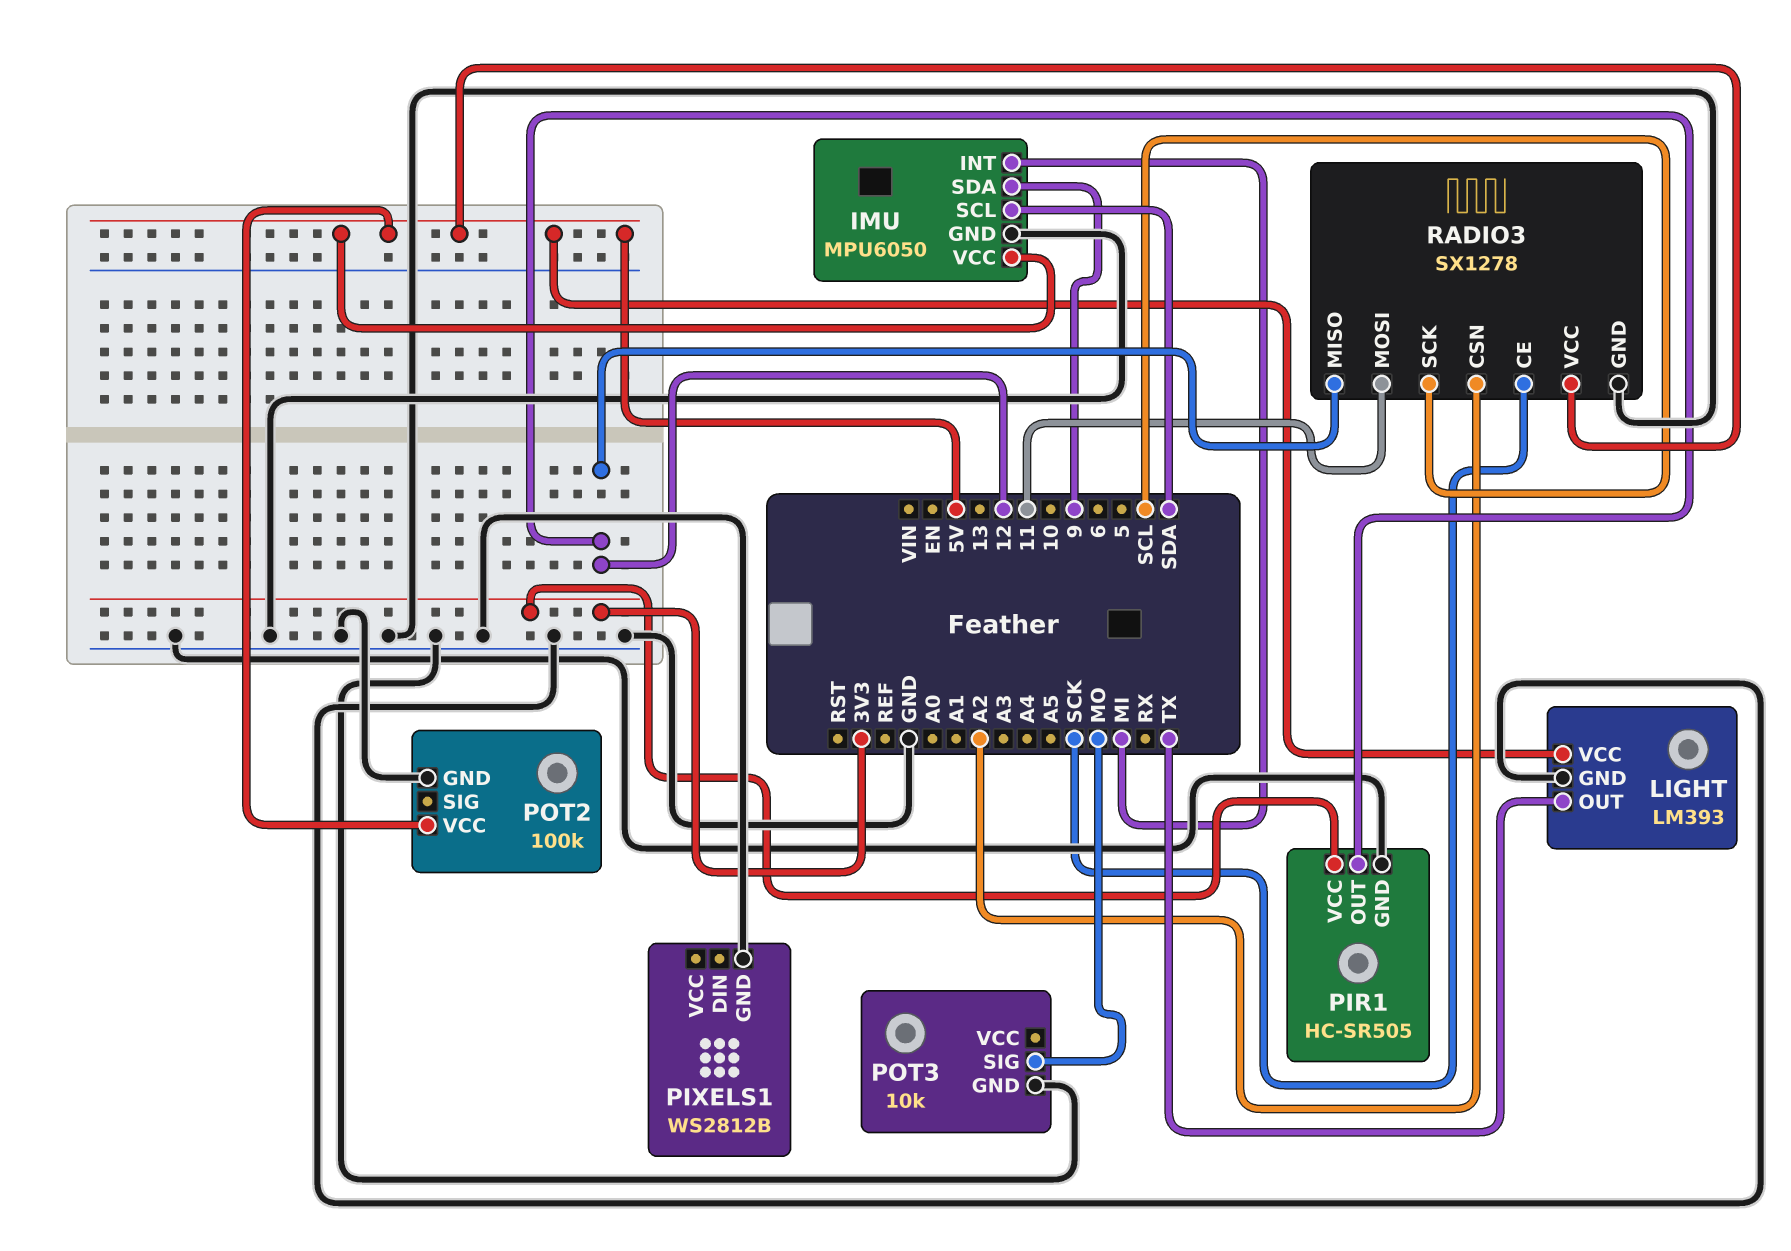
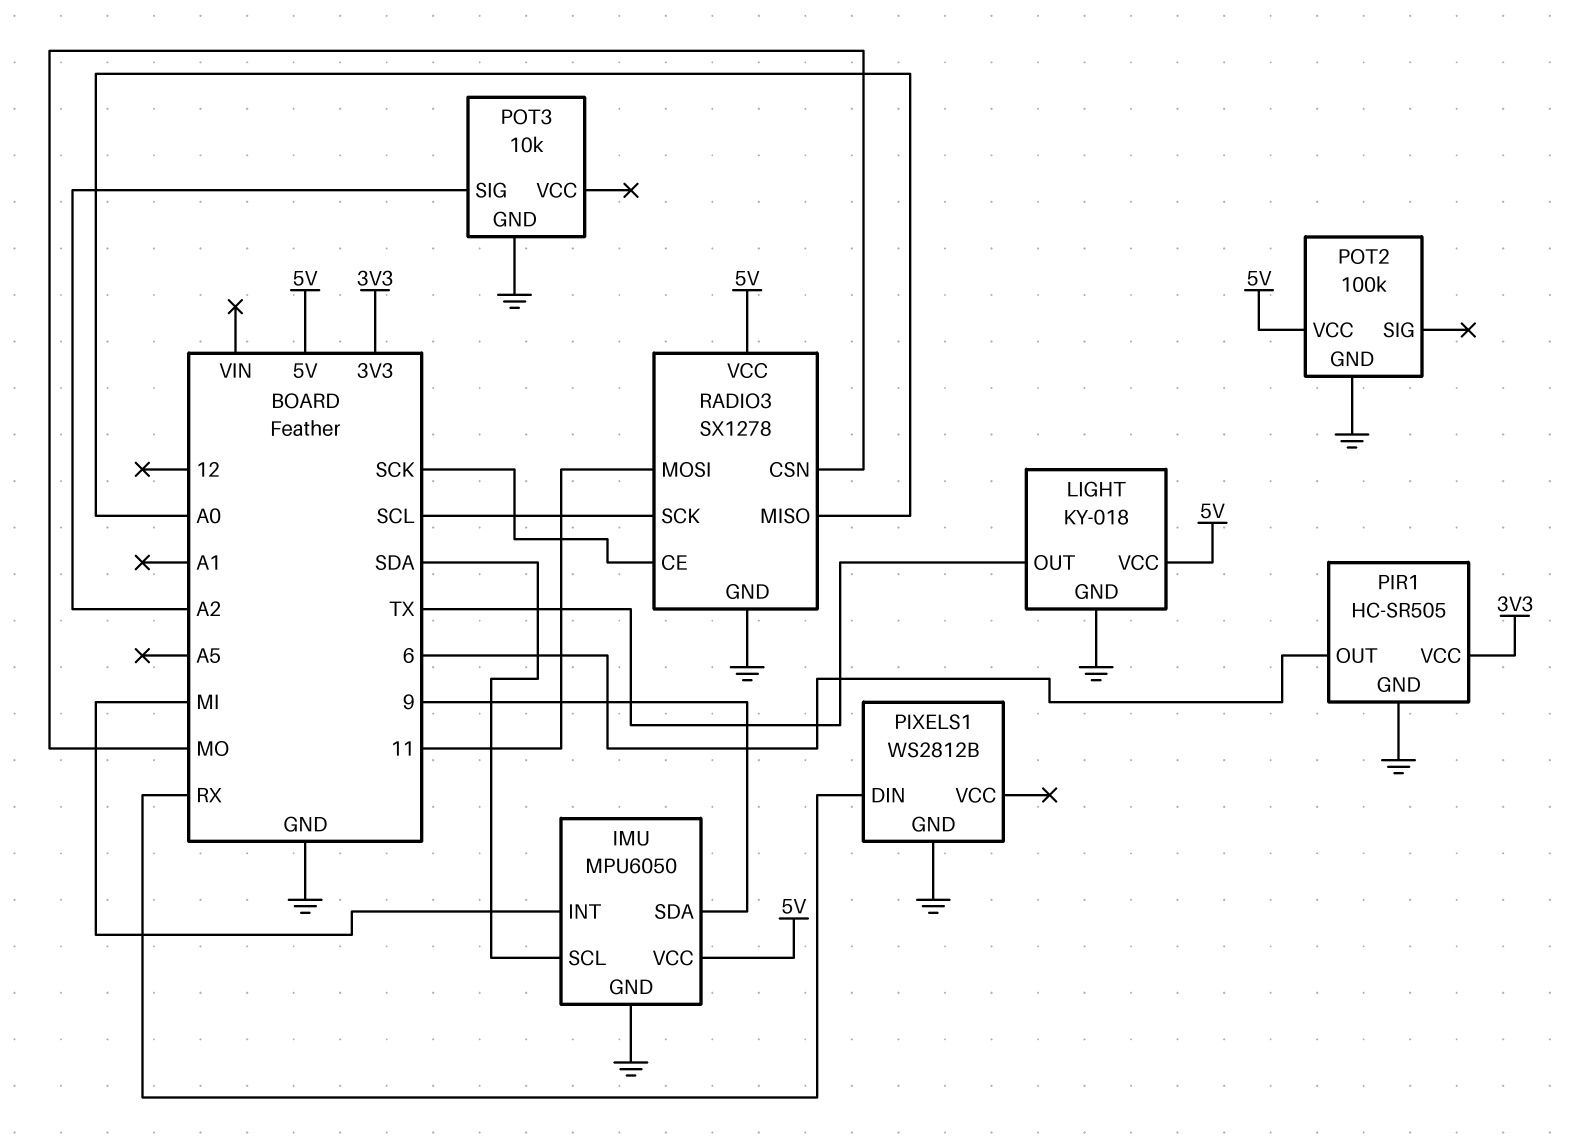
LIGHT: LM393 -> KY-018
PIR1 pin OUT: 12 -> 6
PIXELS1 pin DIN: none -> RX
POT3 pin SIG: MO -> A2
RADIO3 pin CSN: A2 -> MO
RADIO3 pin MISO: 12 -> A0

